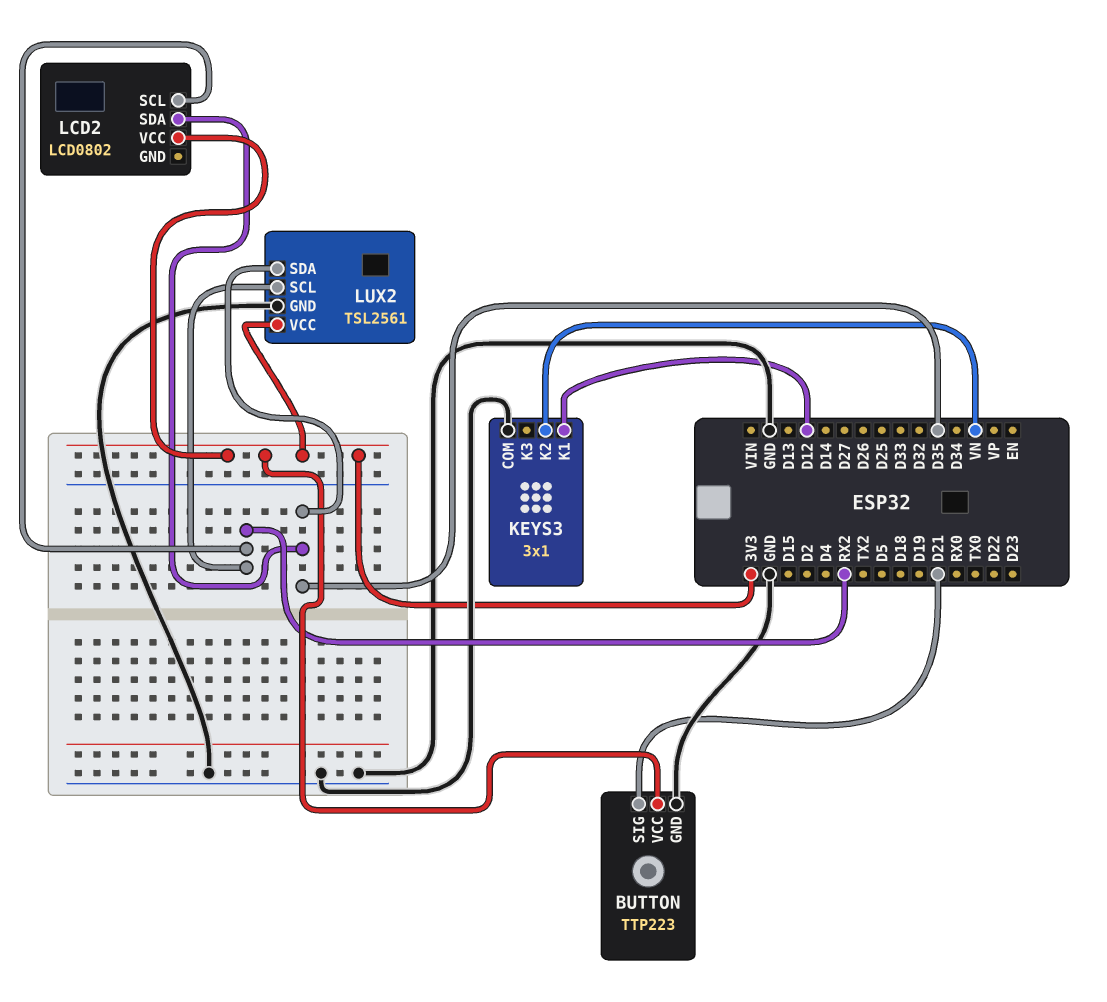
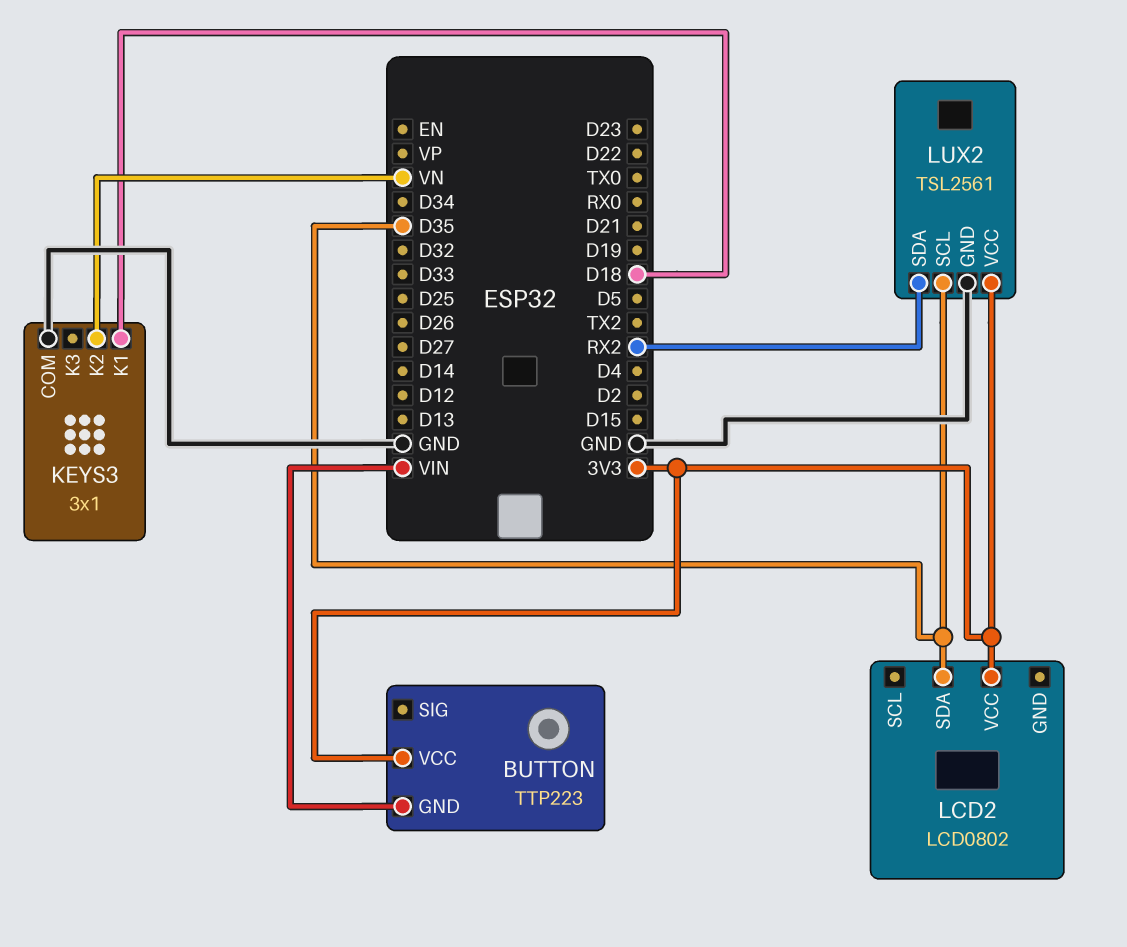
BUTTON pin GND: GND -> VIN
BUTTON pin SIG: D21 -> none
KEYS3 pin K1: D12 -> D18
LCD2 pin SCL: RX2 -> none
LUX2 pin SCL: RX2 -> D35
LUX2 pin SDA: D35 -> RX2

